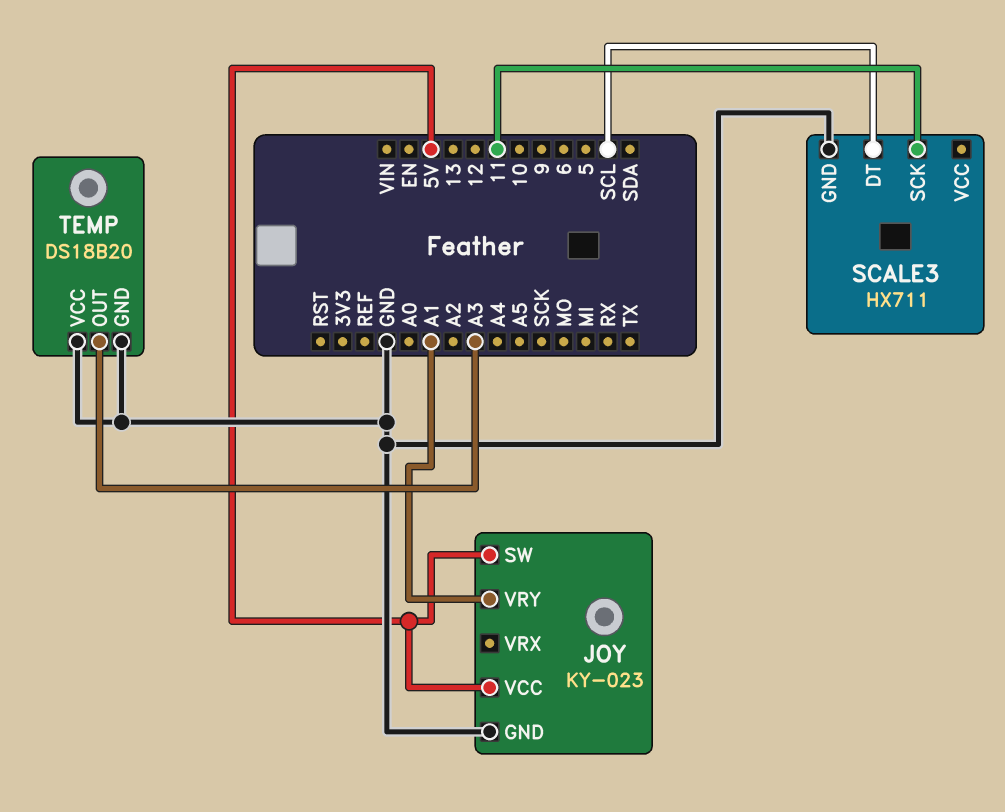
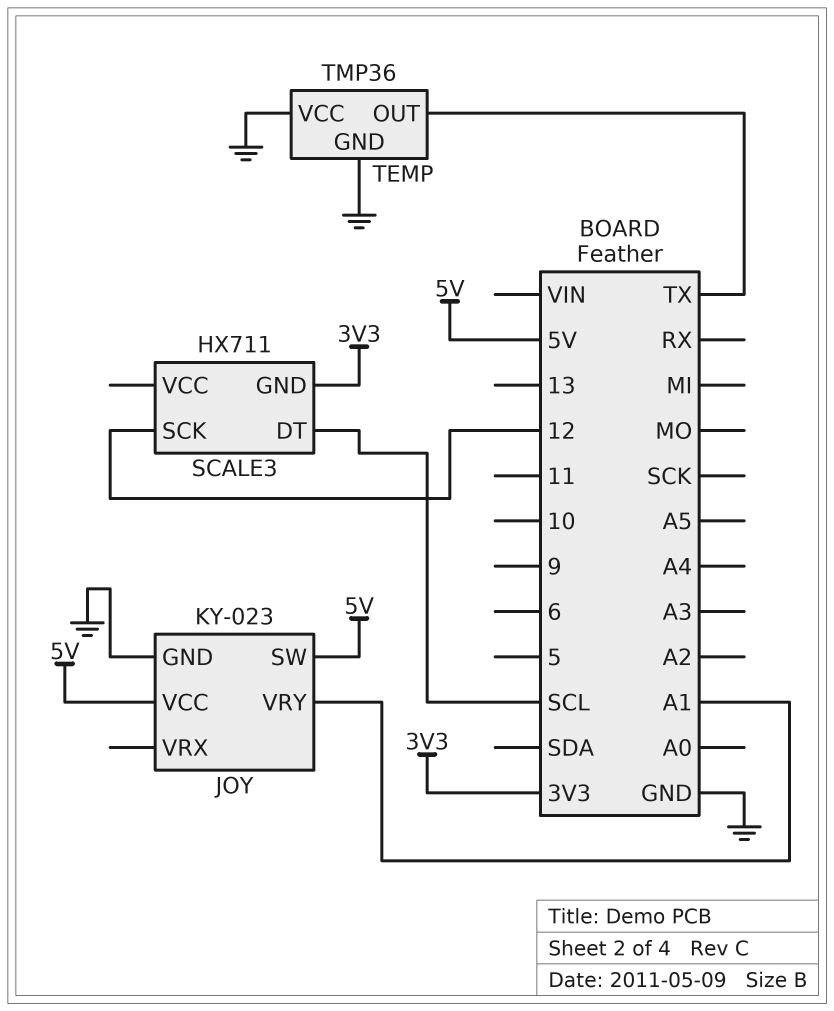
SCALE3 pin GND: GND -> 3V3
SCALE3 pin SCK: 11 -> 12
TEMP: DS18B20 -> TMP36
TEMP pin OUT: A3 -> TX

